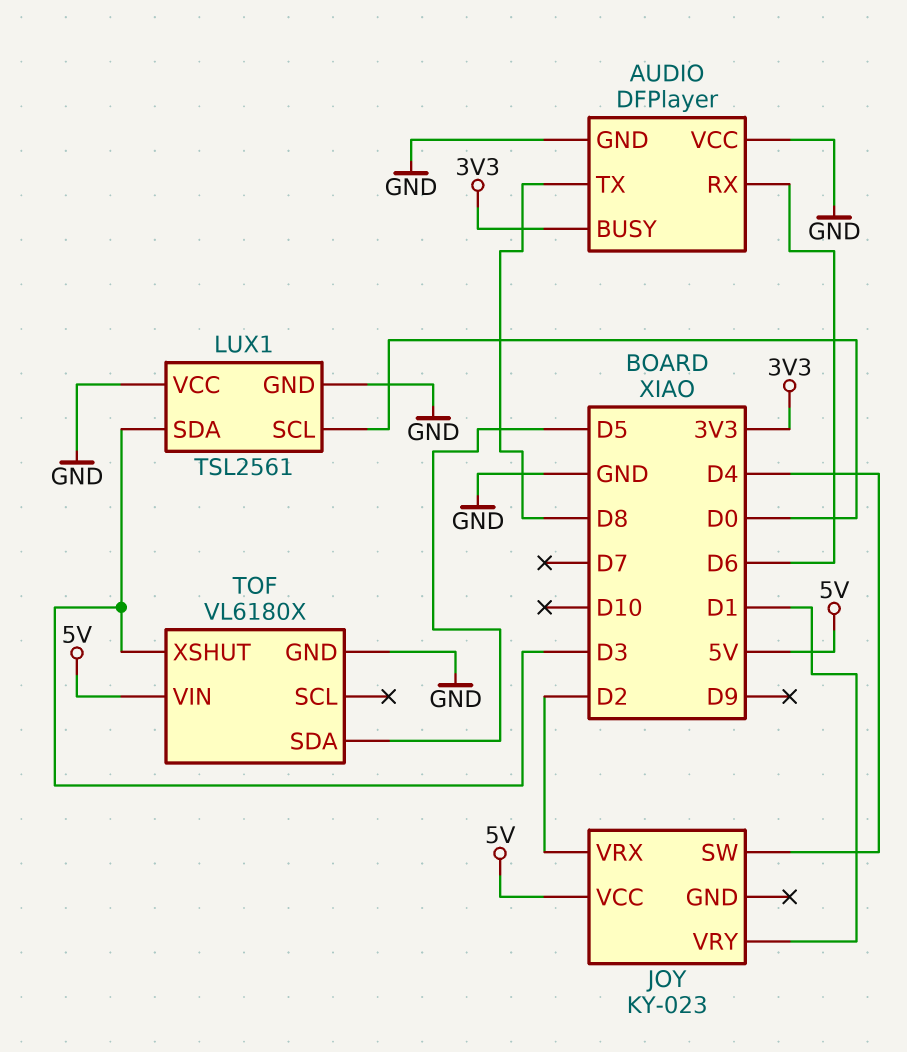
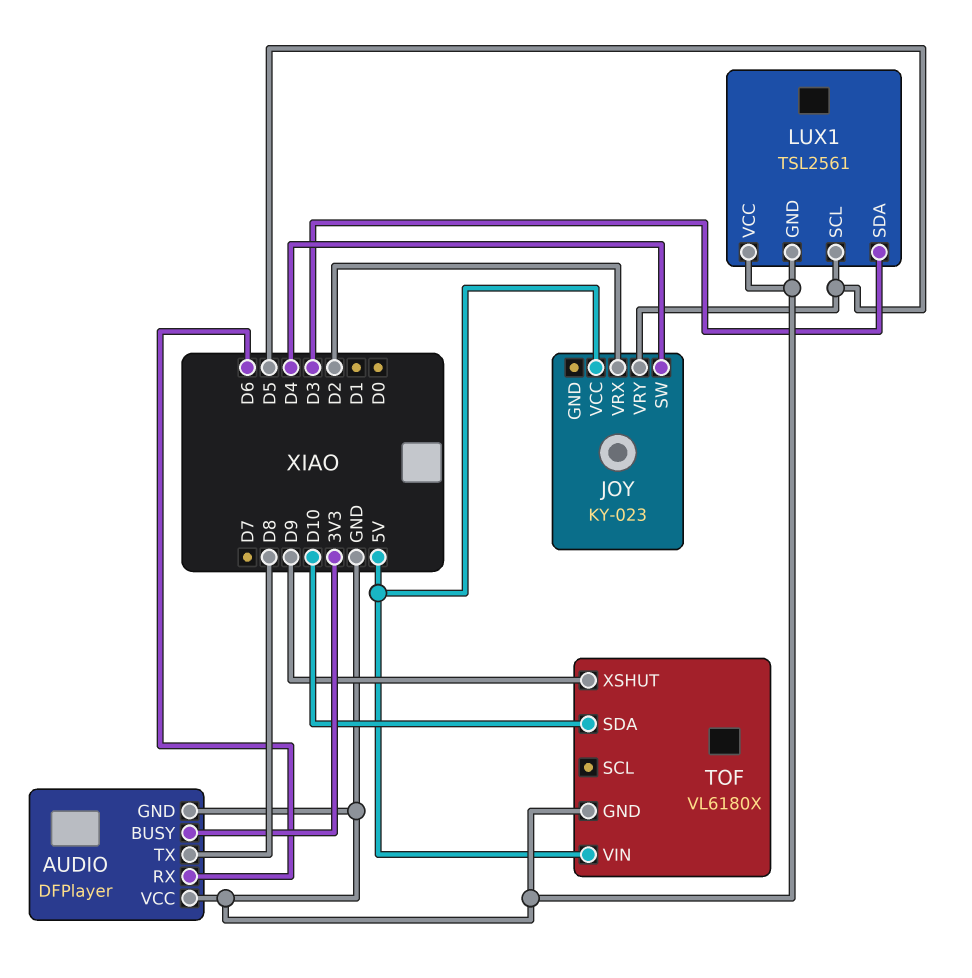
JOY pin VRY: D1 -> D5
LUX1 pin SCL: D0 -> D5
TOF pin SDA: D5 -> D10
TOF pin XSHUT: D3 -> D9

